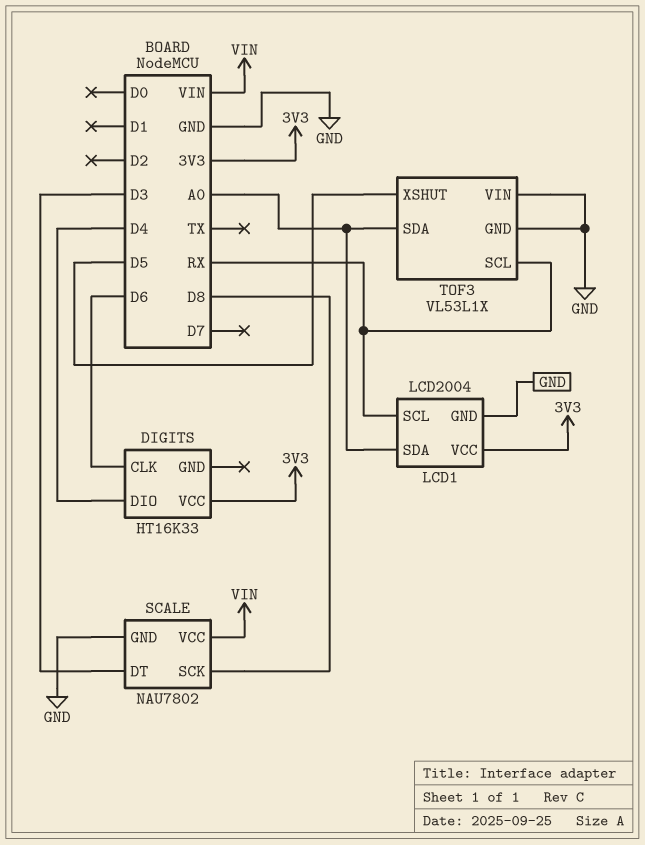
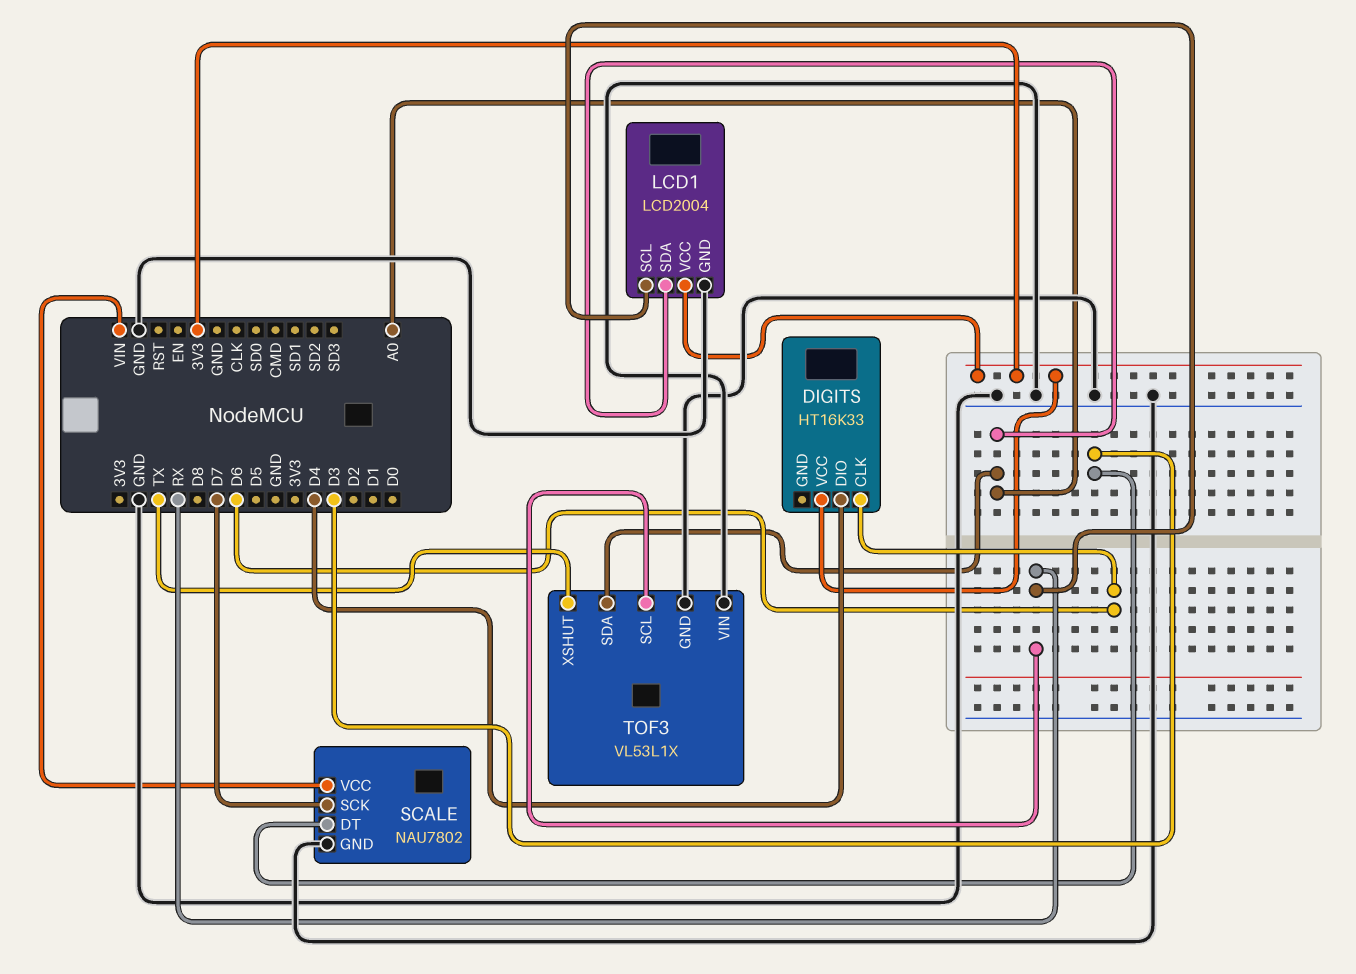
SCALE pin SCK: D8 -> D7
TOF3 pin XSHUT: D5 -> TX

